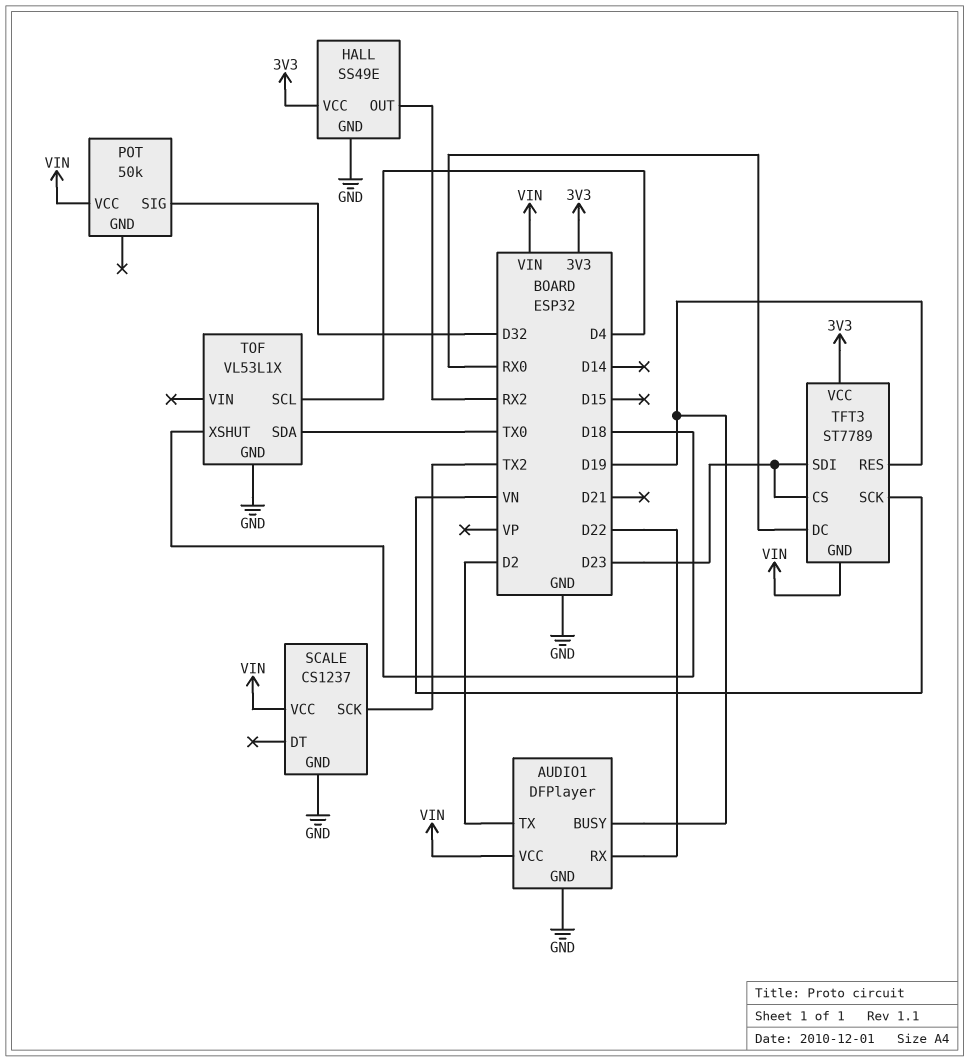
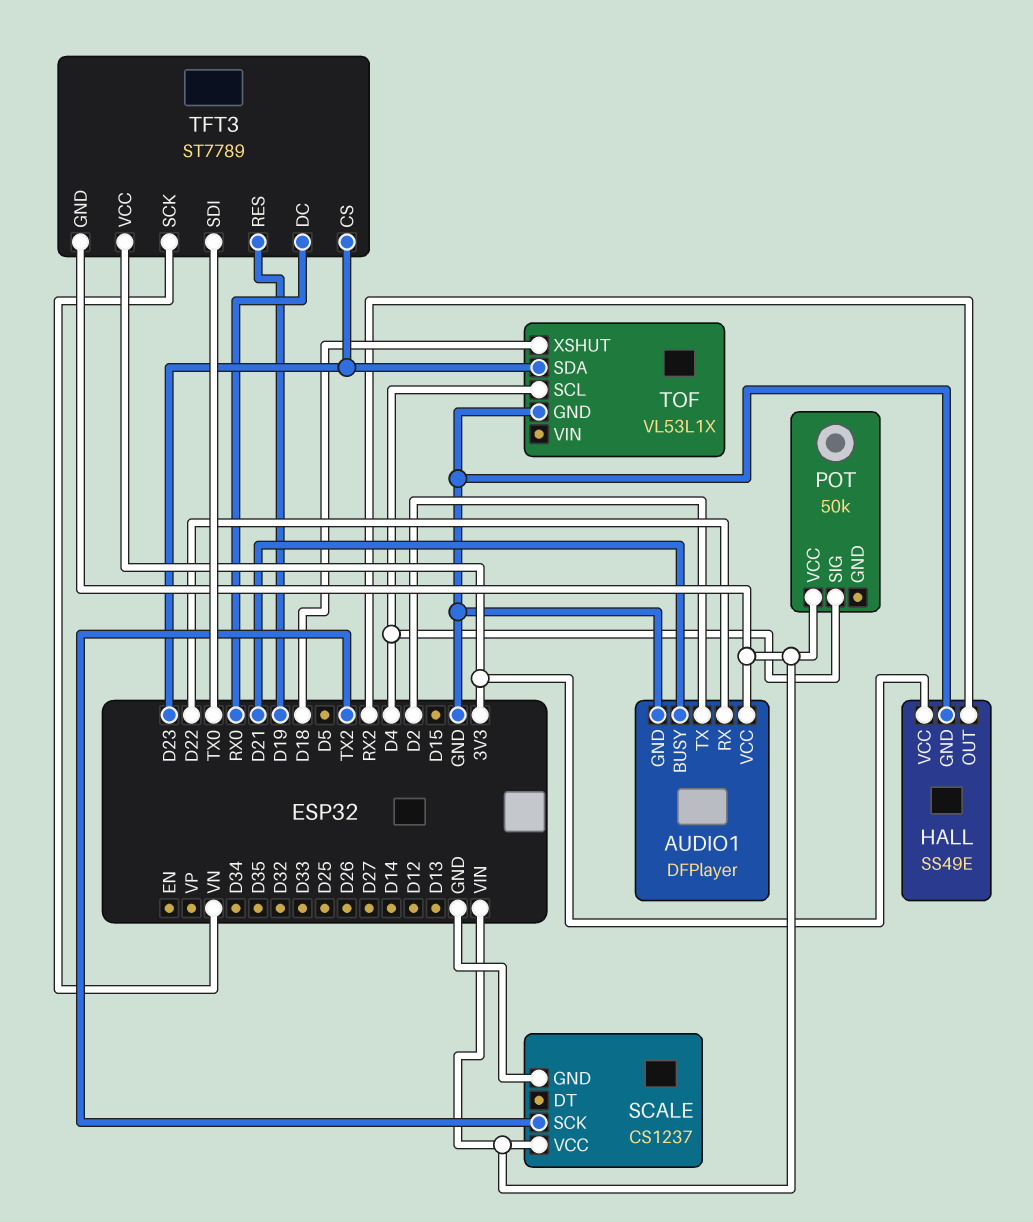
AUDIO1 pin BUSY: D19 -> D21
POT pin SIG: D32 -> D4
TFT3 pin SDI: D23 -> TX0
TOF pin SDA: TX0 -> D23

